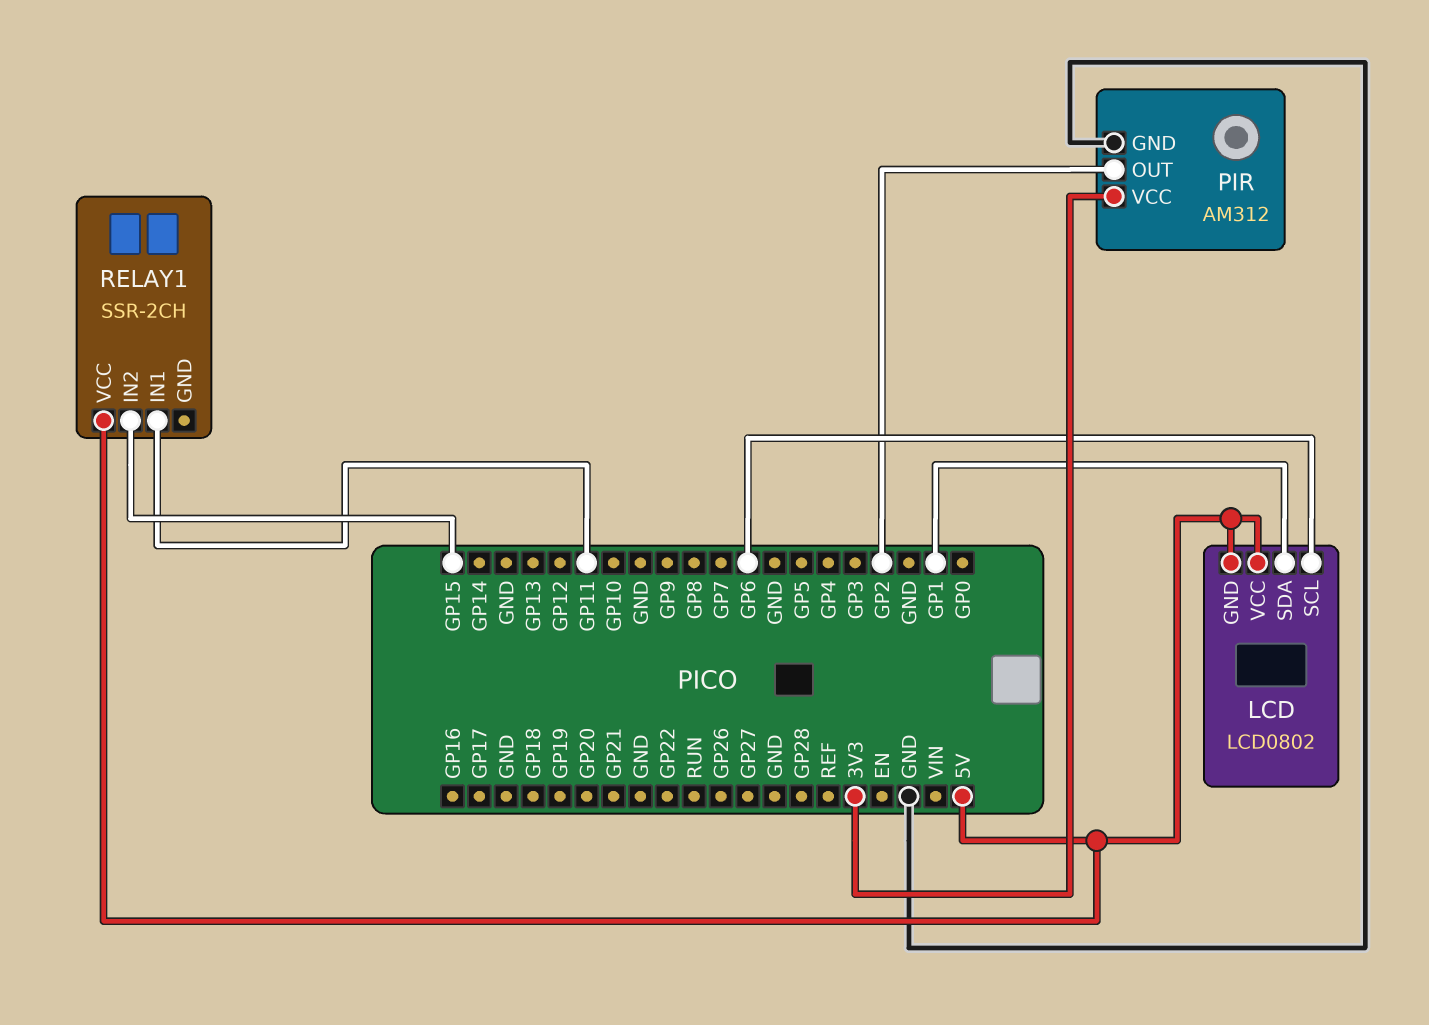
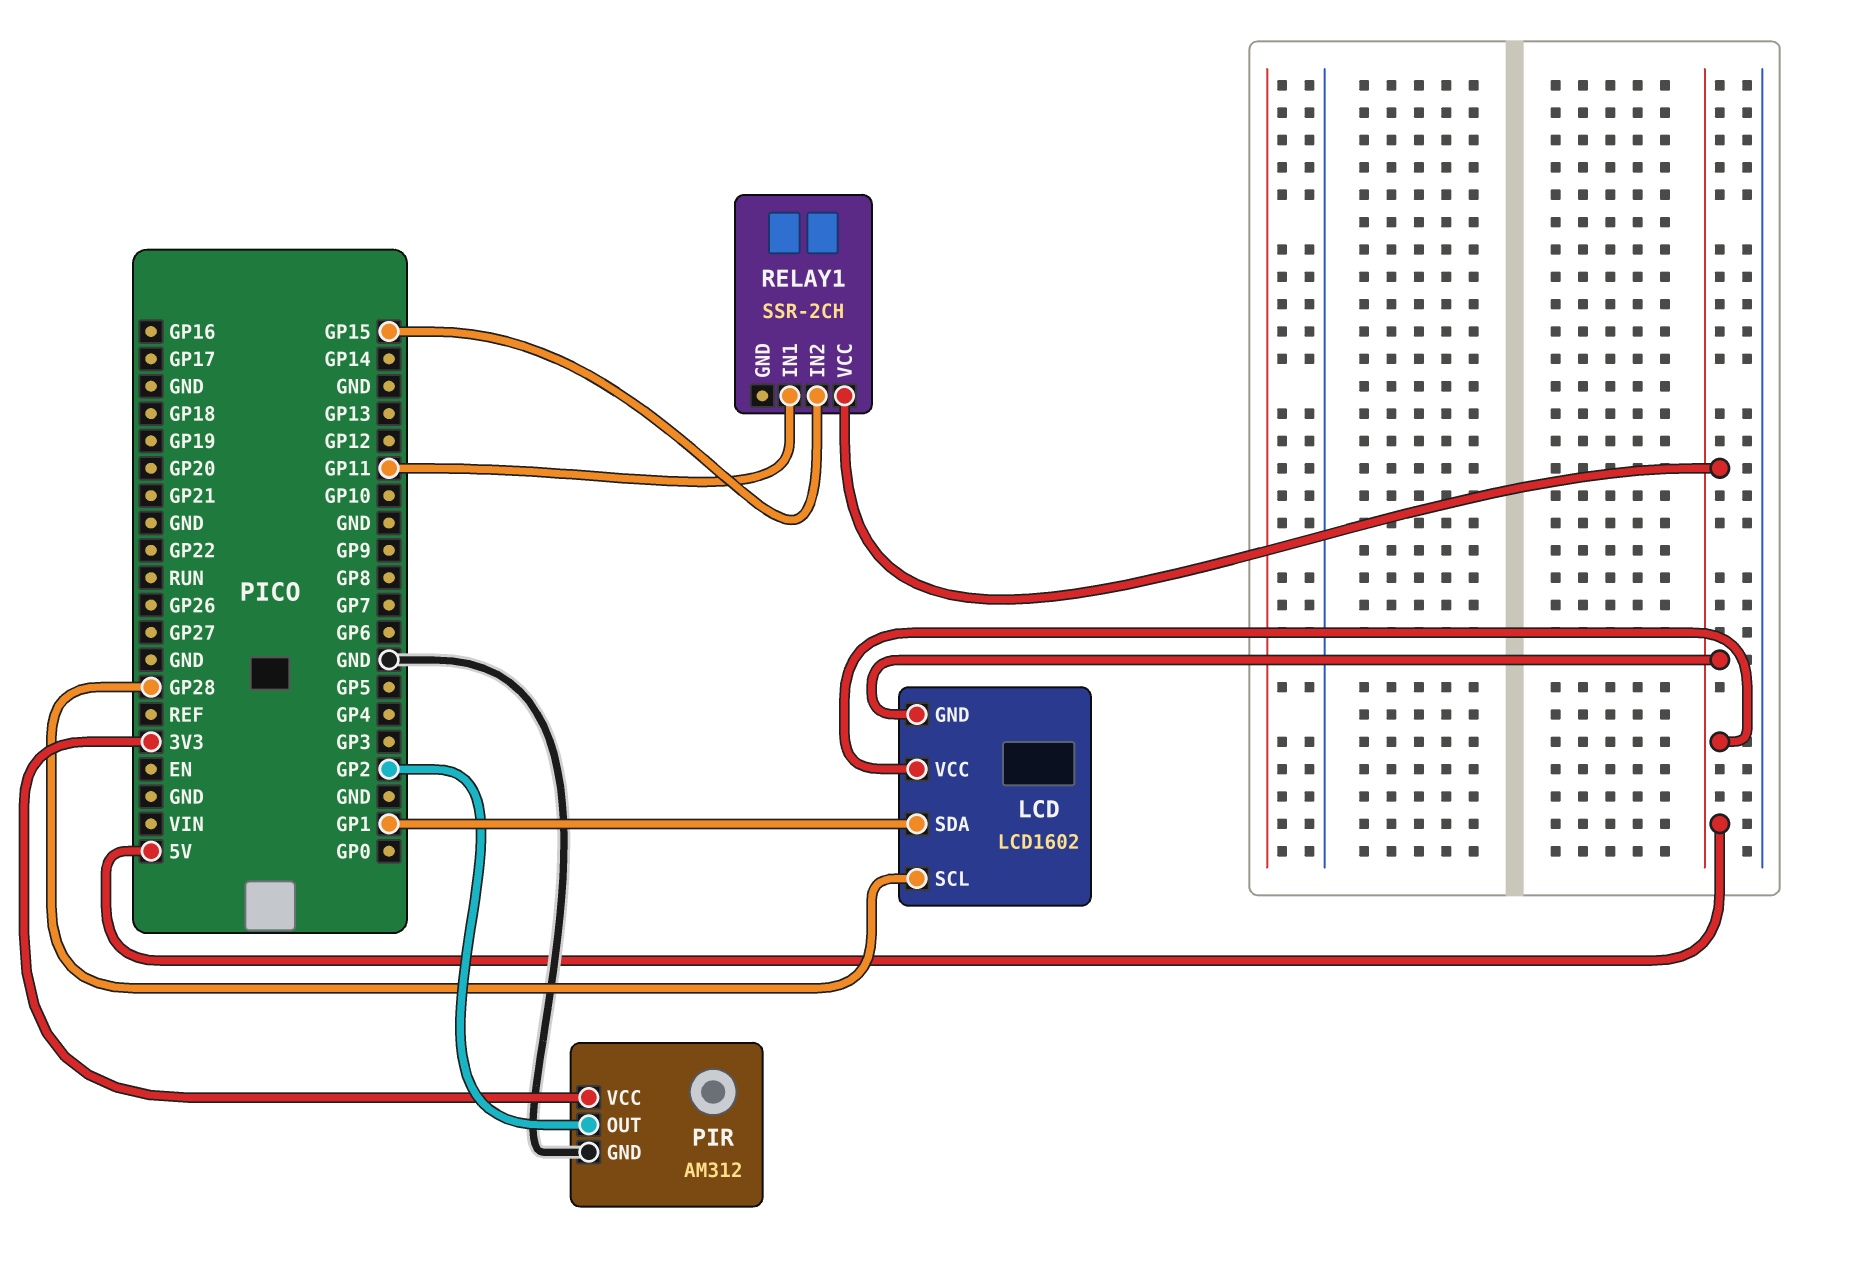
LCD: LCD0802 -> LCD1602
LCD pin SCL: GP6 -> GP28

